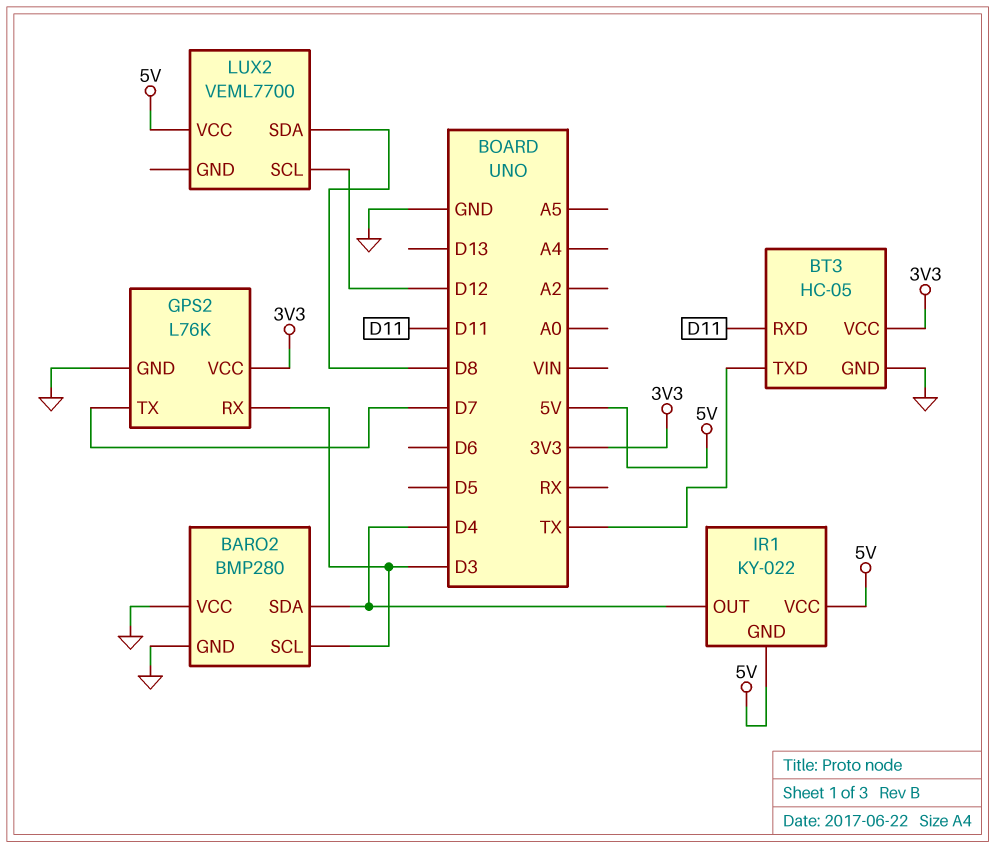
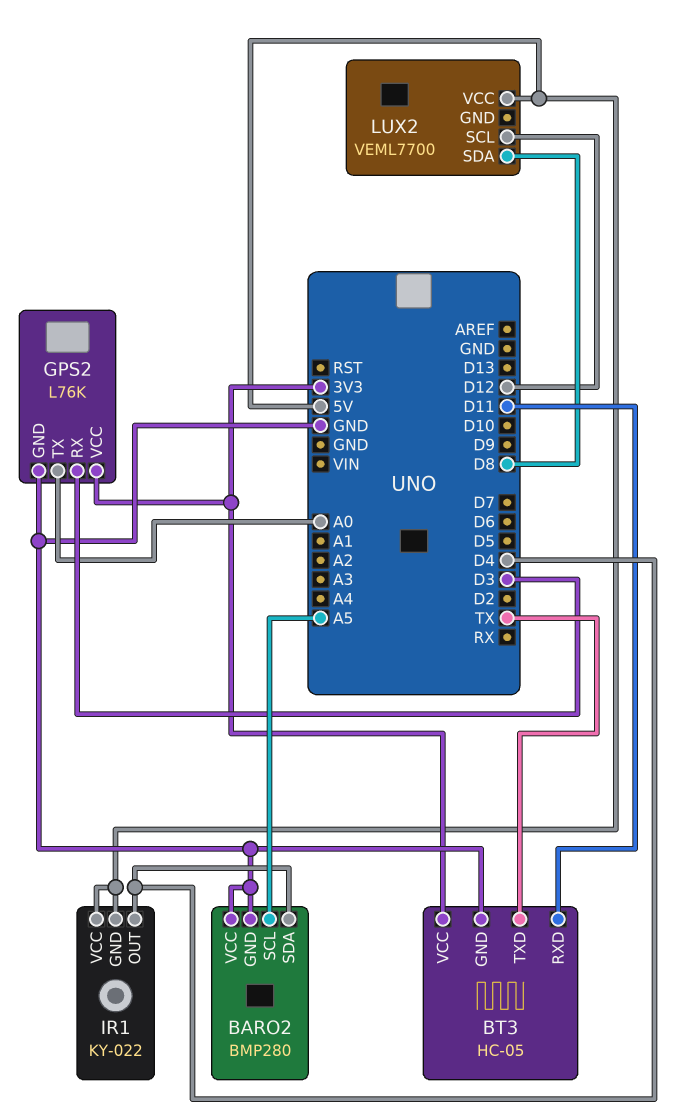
BARO2 pin SCL: D3 -> A5
GPS2 pin TX: D7 -> A0

